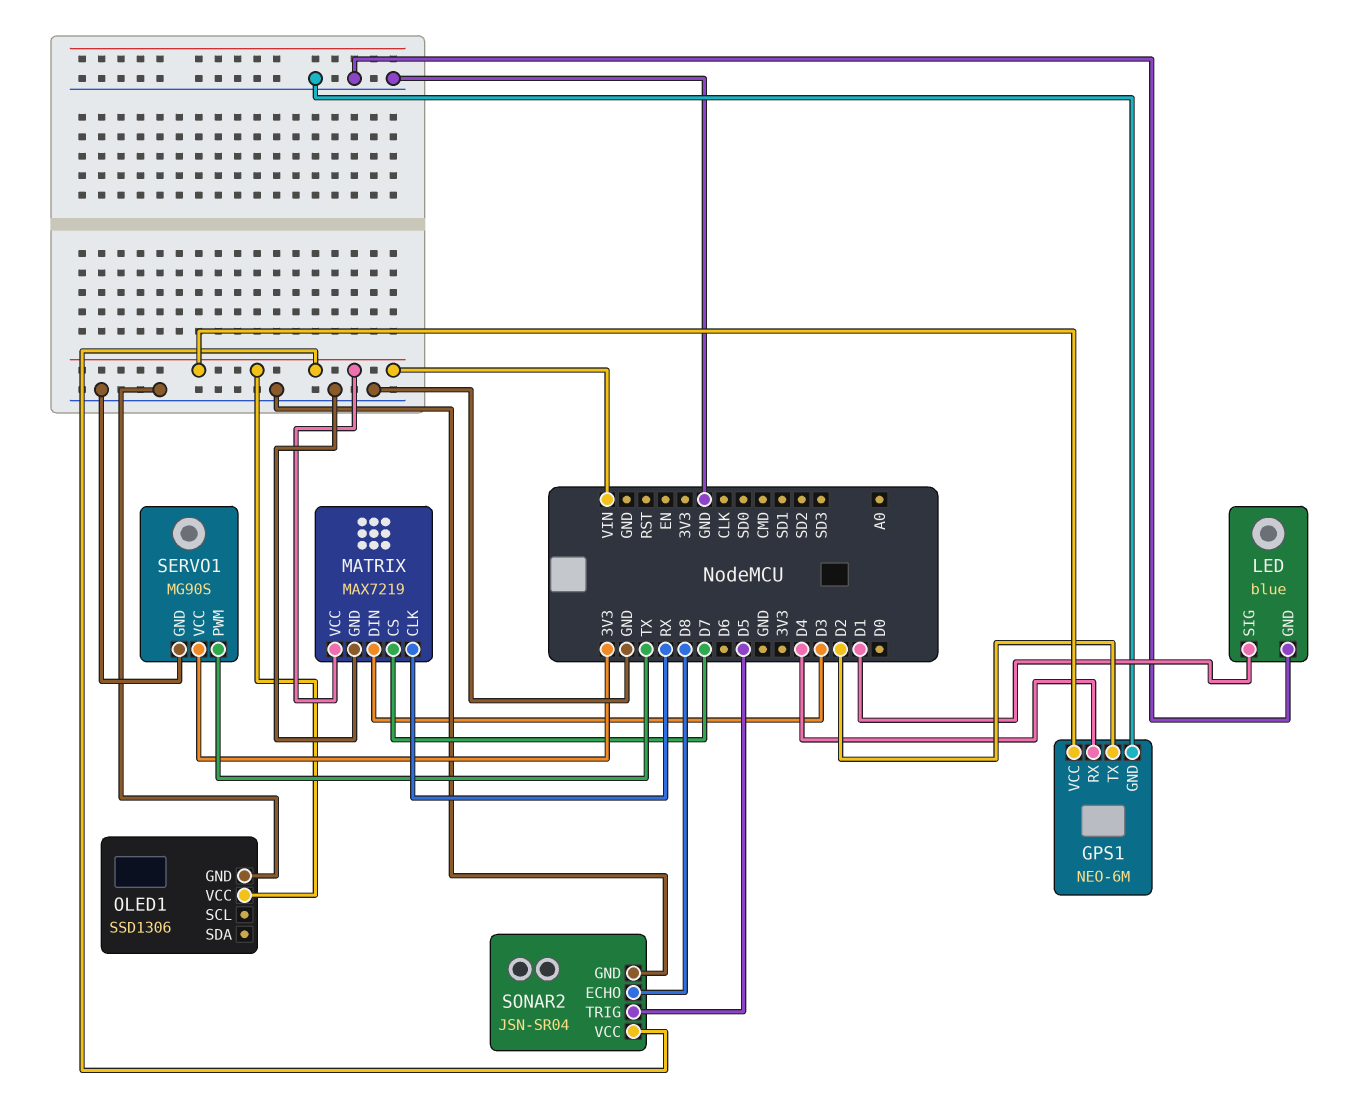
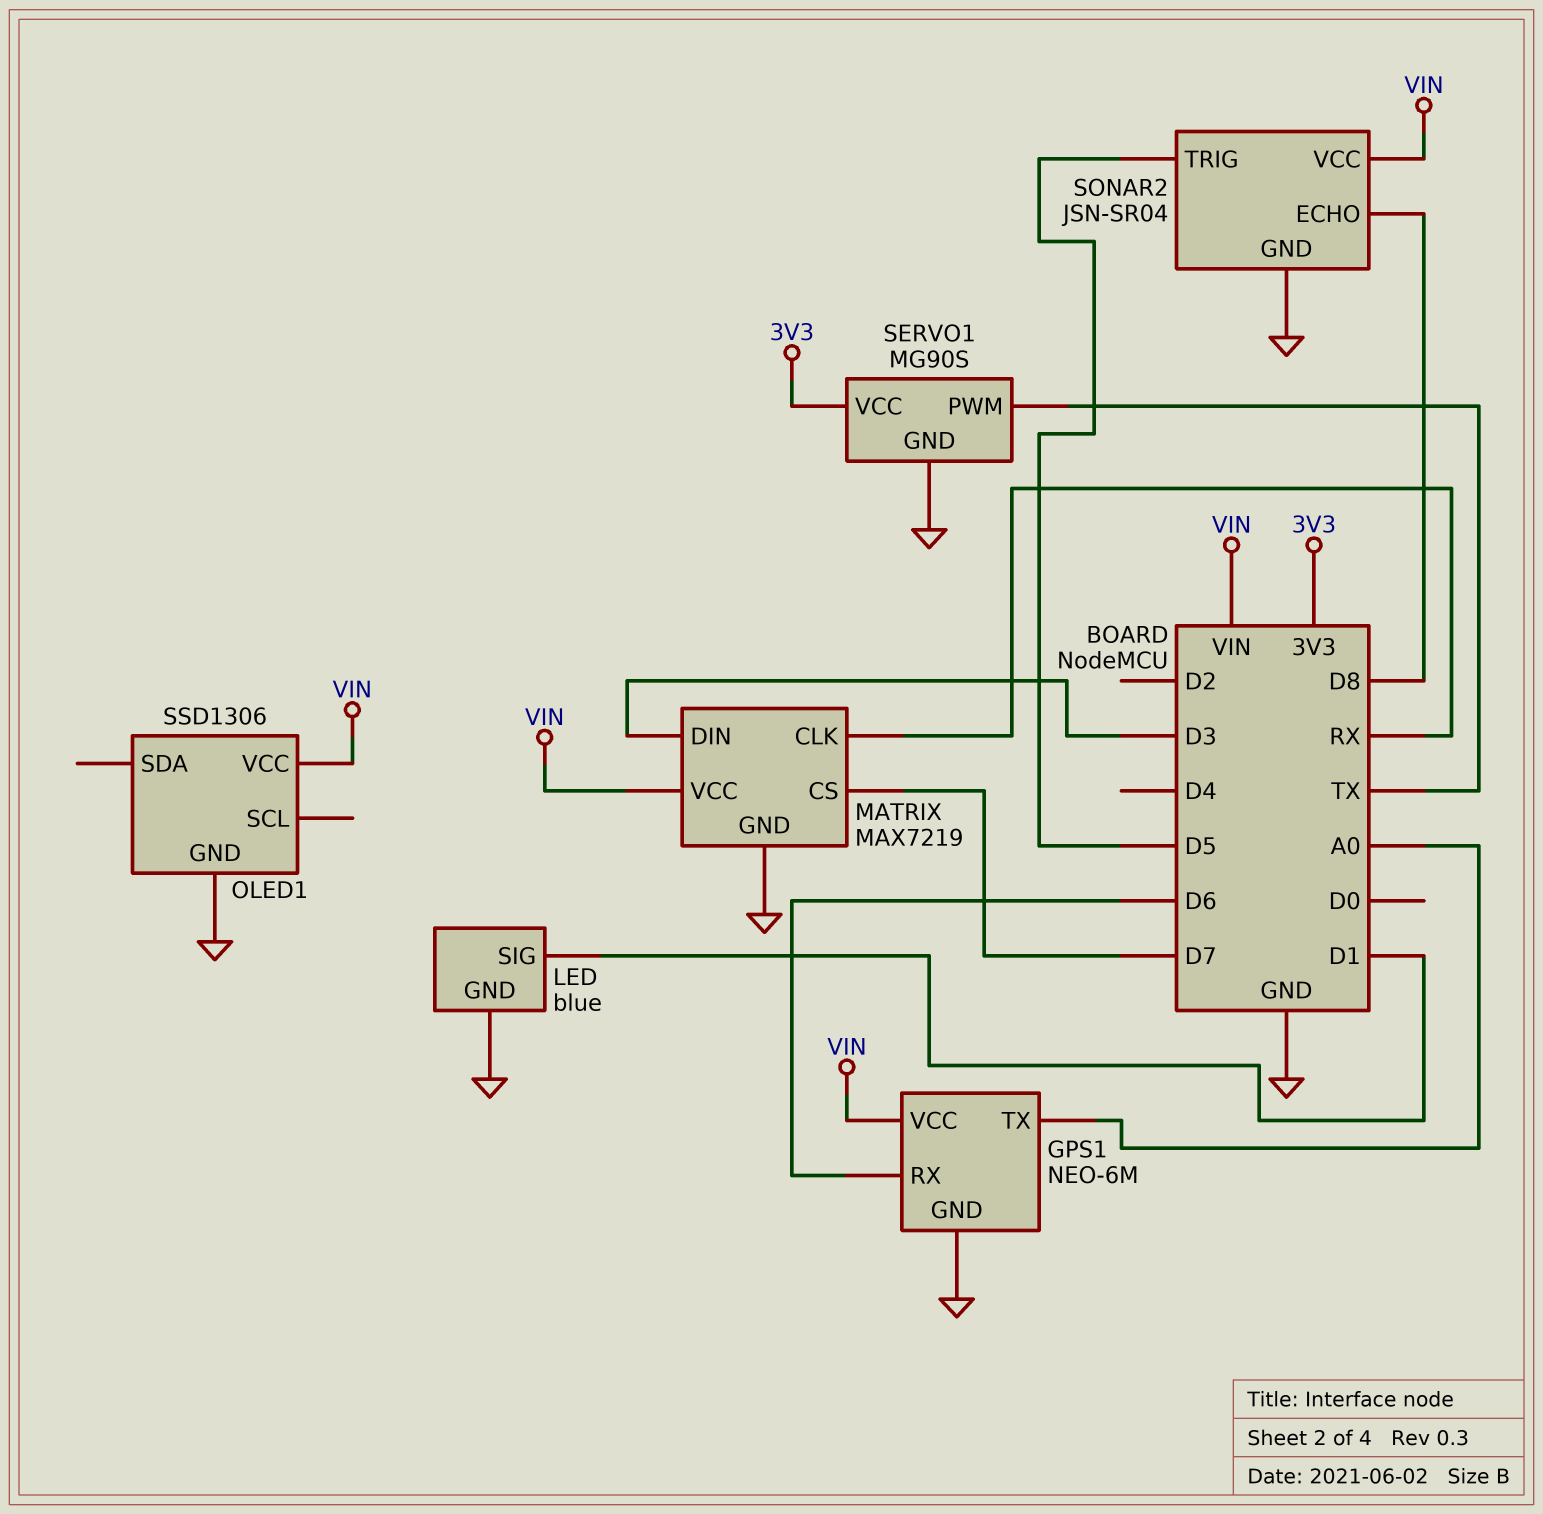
GPS1 pin RX: D4 -> D6
GPS1 pin TX: D2 -> A0

